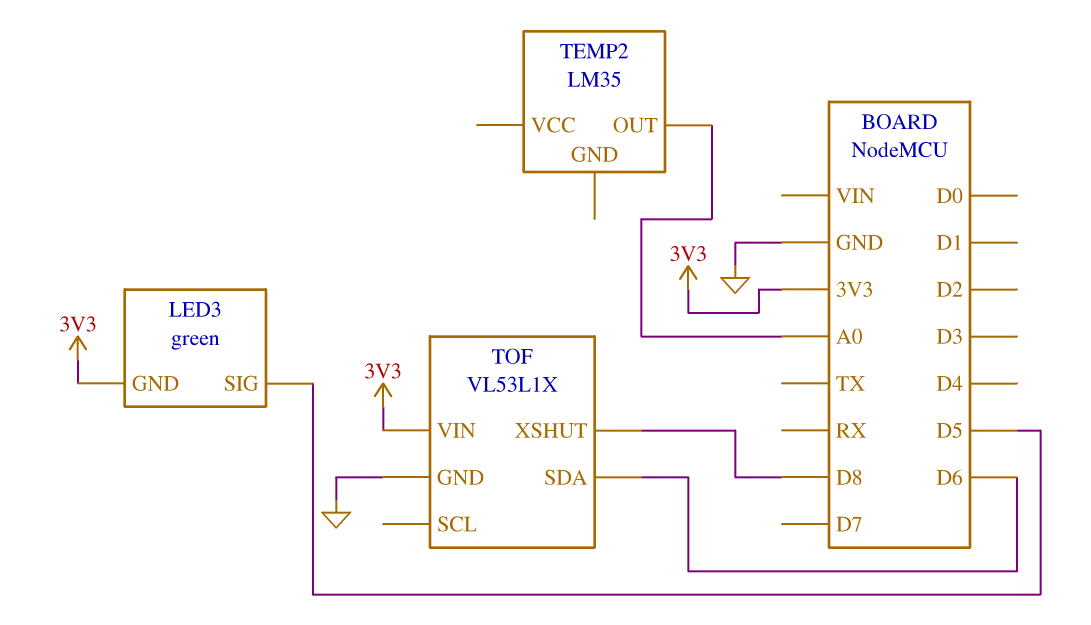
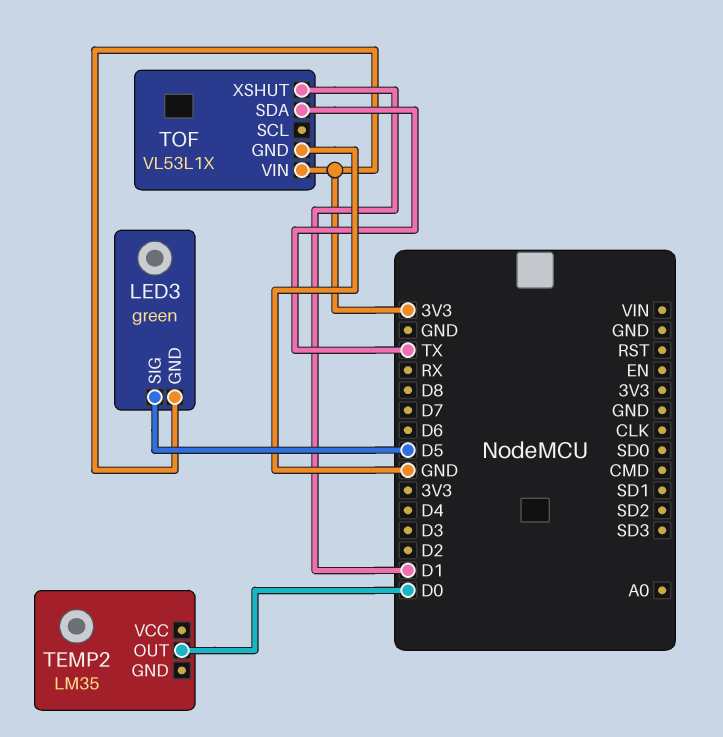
TEMP2 pin OUT: A0 -> D0
TOF pin SDA: D6 -> TX
TOF pin XSHUT: D8 -> D1

